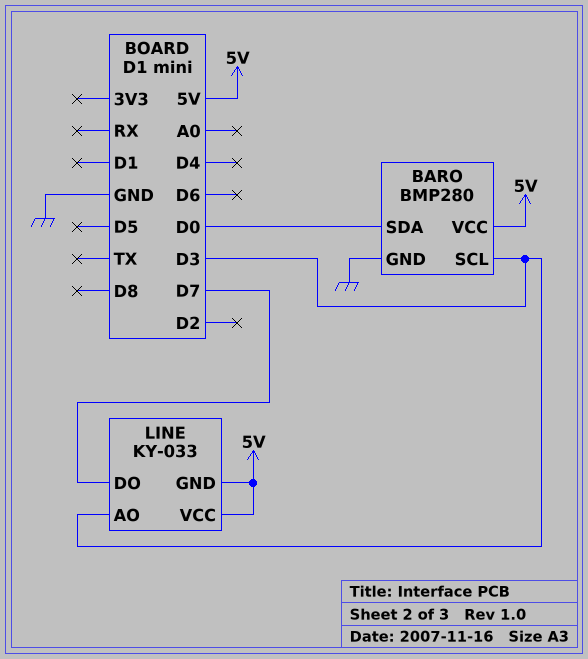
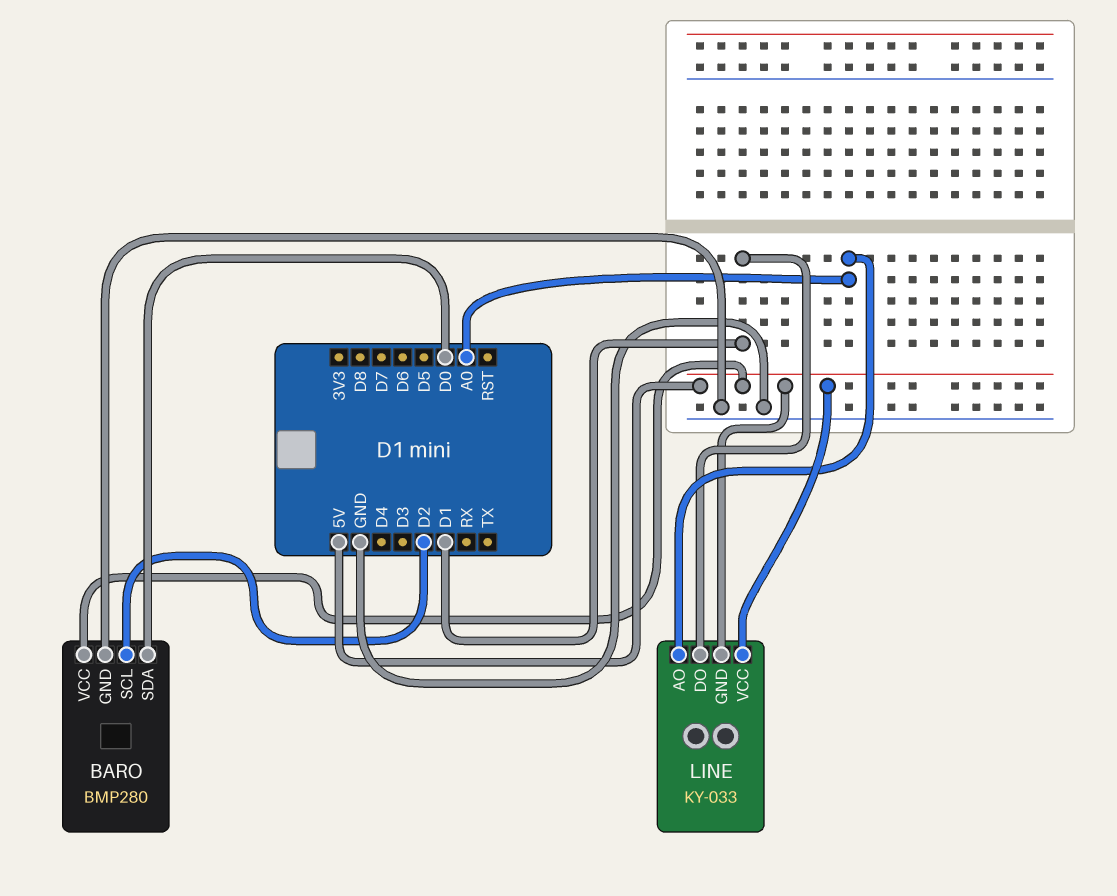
BARO pin SCL: D3 -> D2
LINE pin AO: D3 -> A0
LINE pin DO: D7 -> D1

